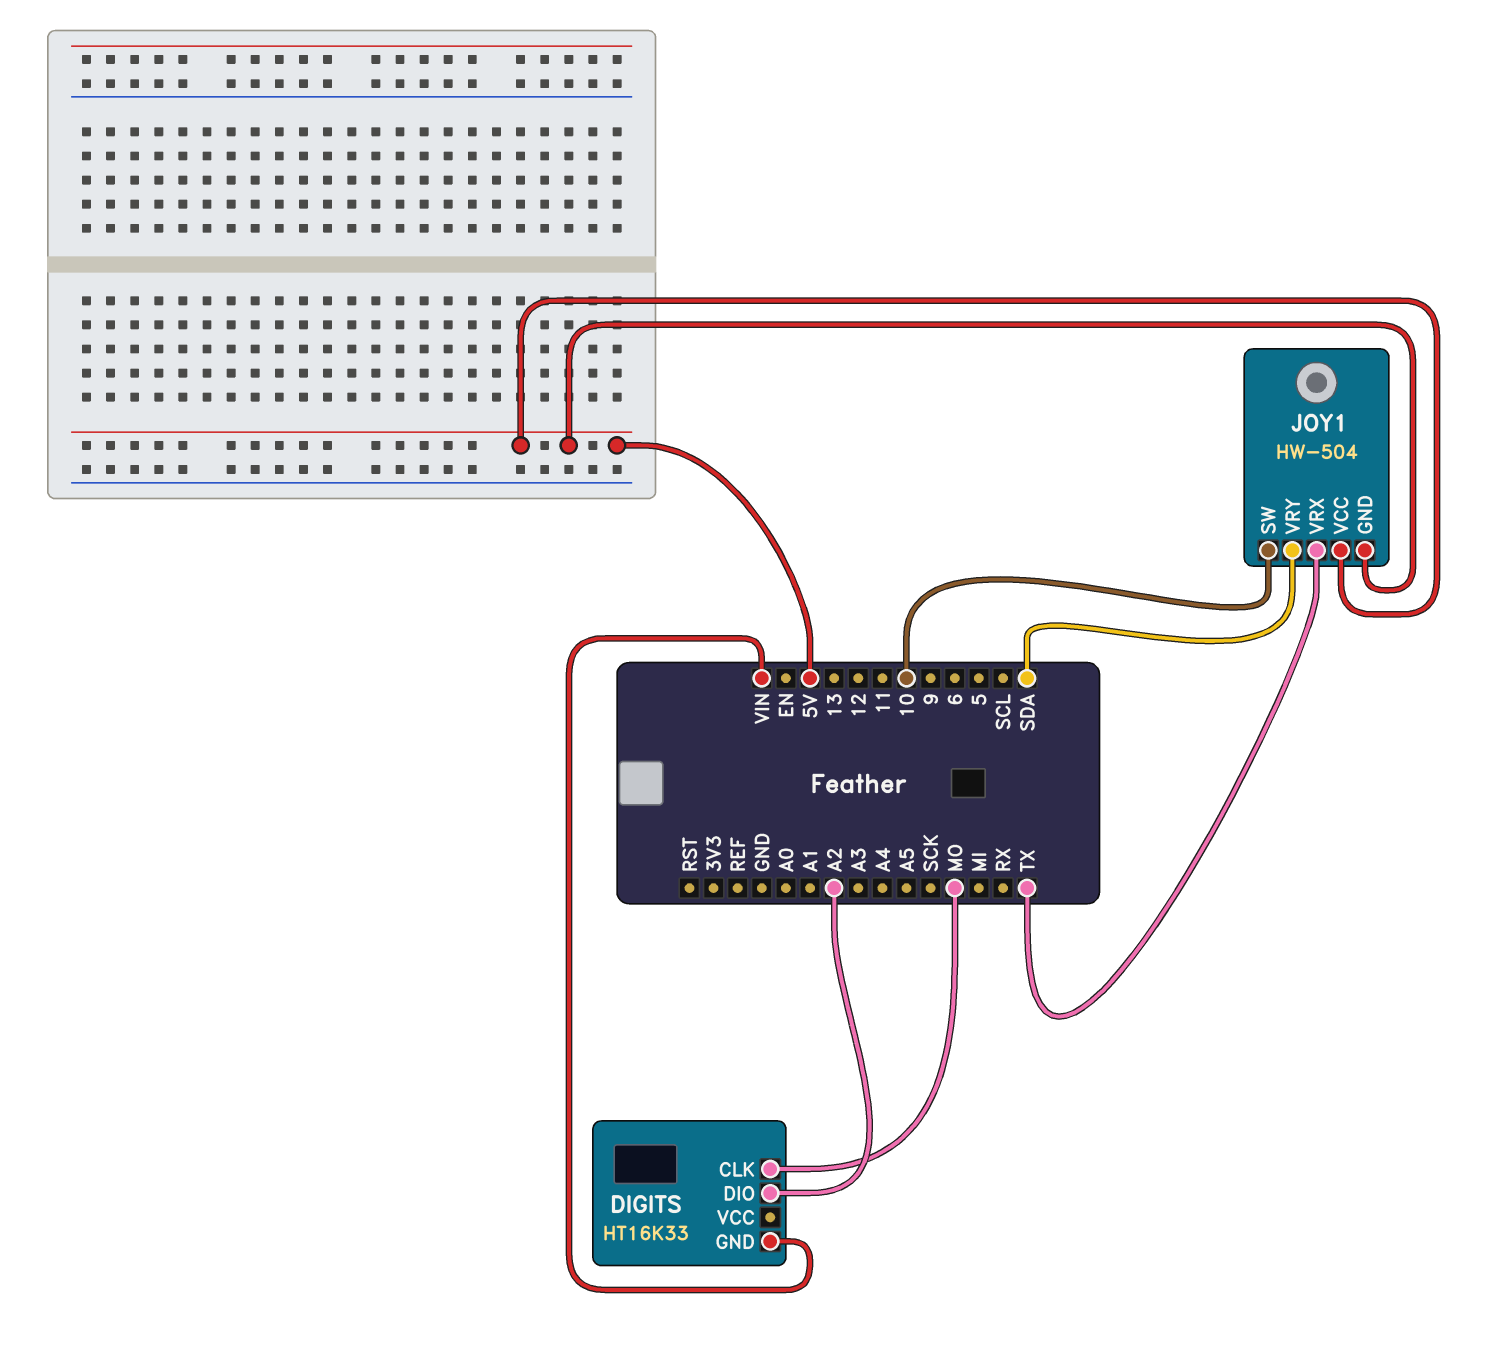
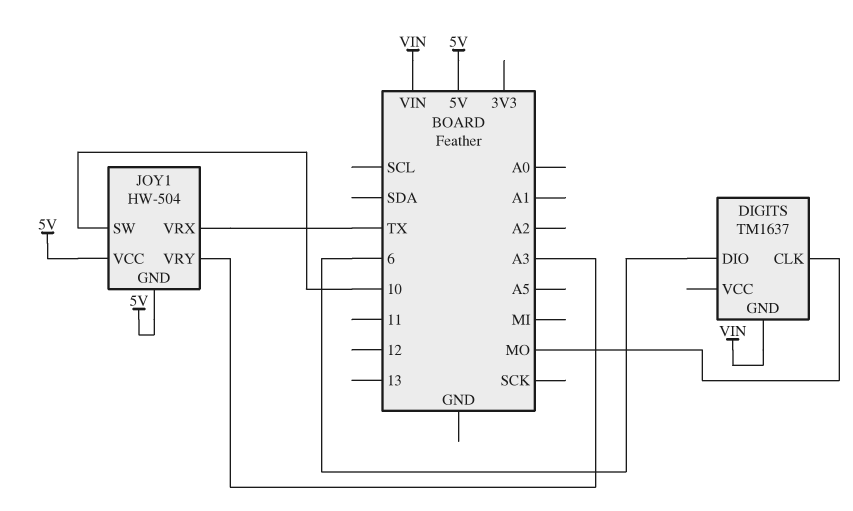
DIGITS: HT16K33 -> TM1637
DIGITS pin DIO: A2 -> 6
JOY1 pin VRY: SDA -> A3

